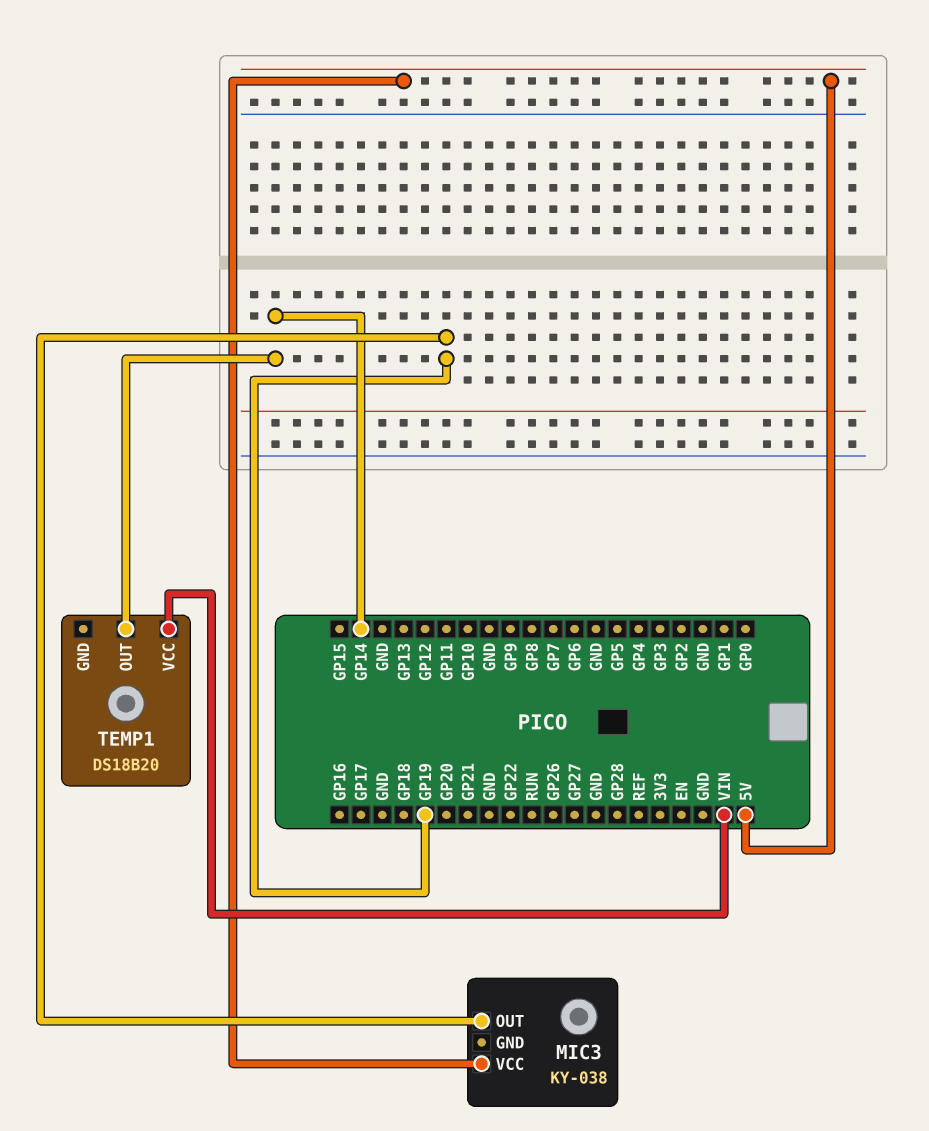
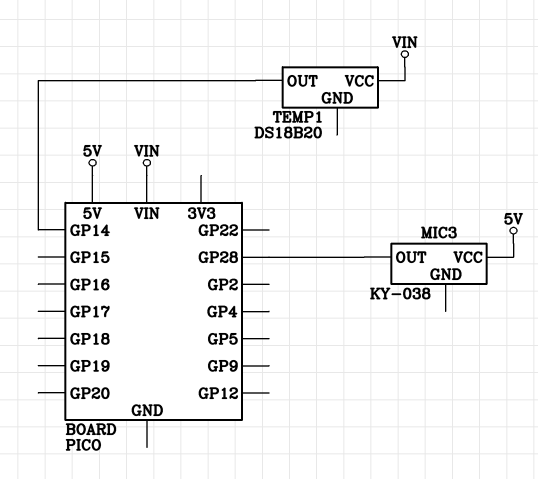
MIC3 pin OUT: GP19 -> GP28

